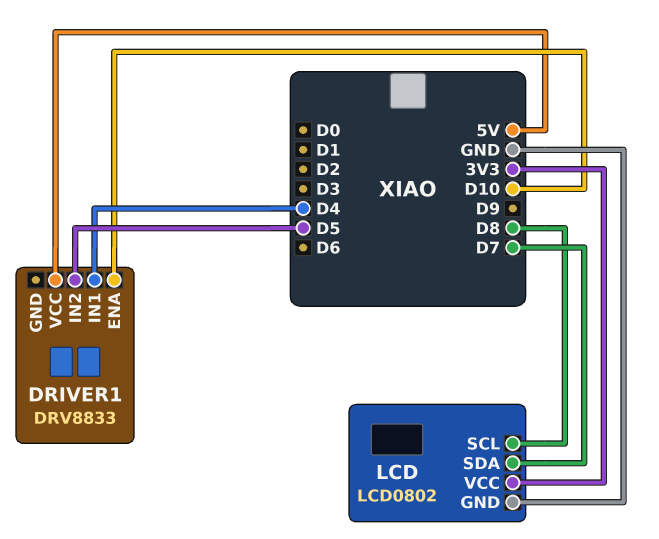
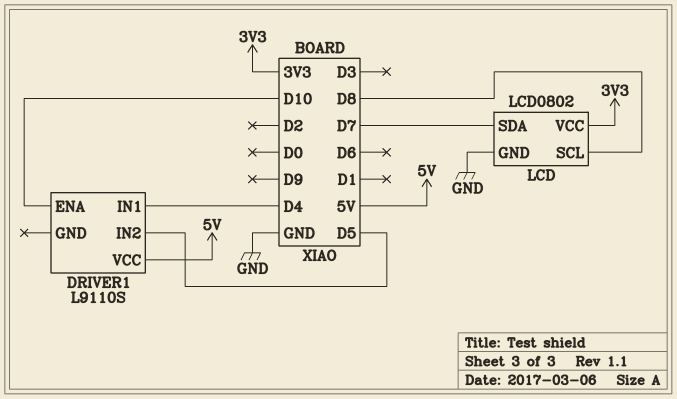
DRIVER1: DRV8833 -> L9110S

